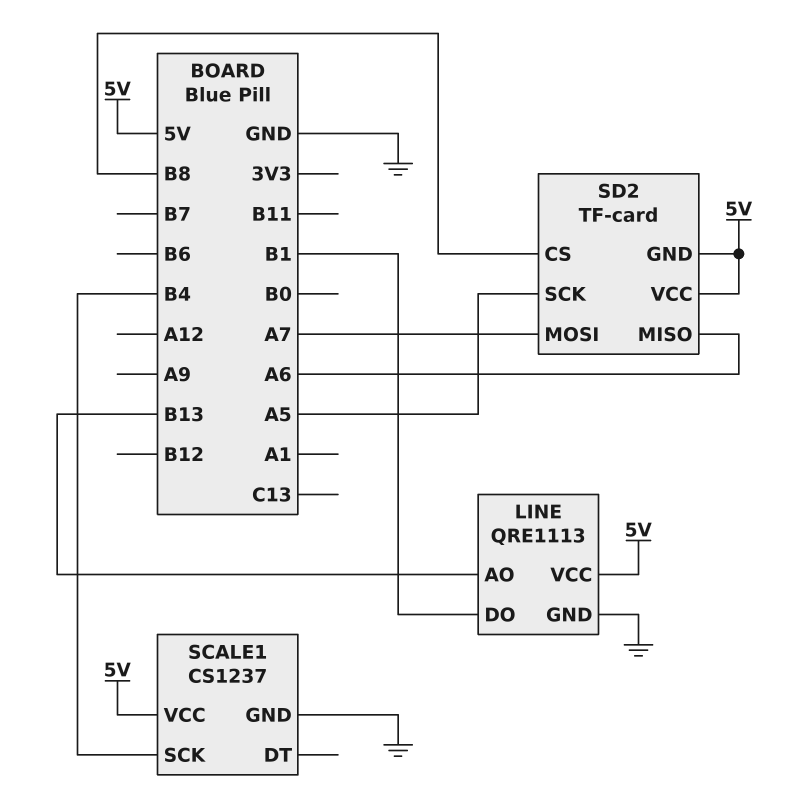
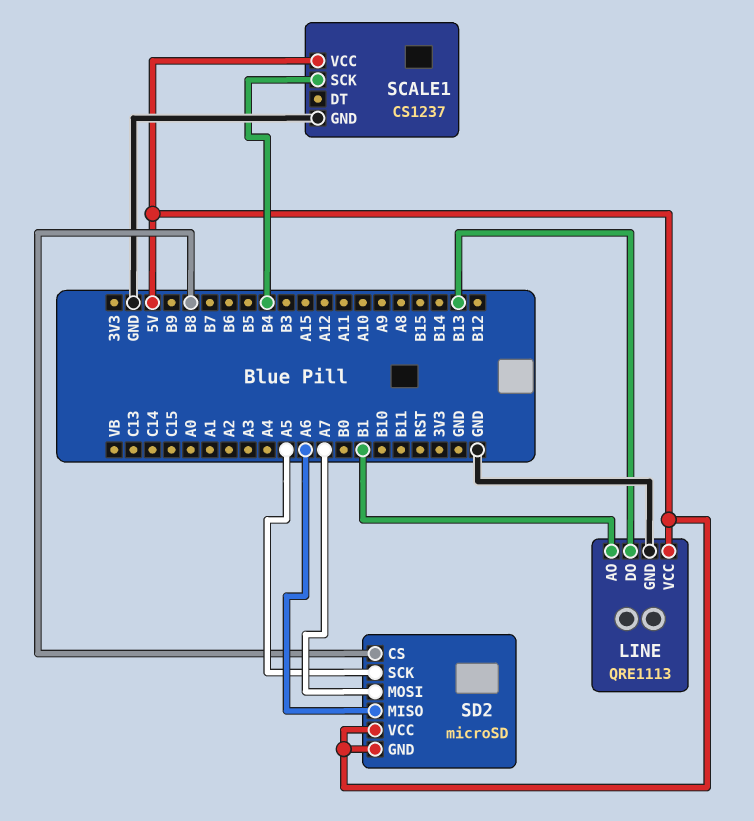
LINE pin AO: B13 -> B1
LINE pin DO: B1 -> B13
SD2: TF-card -> microSD

